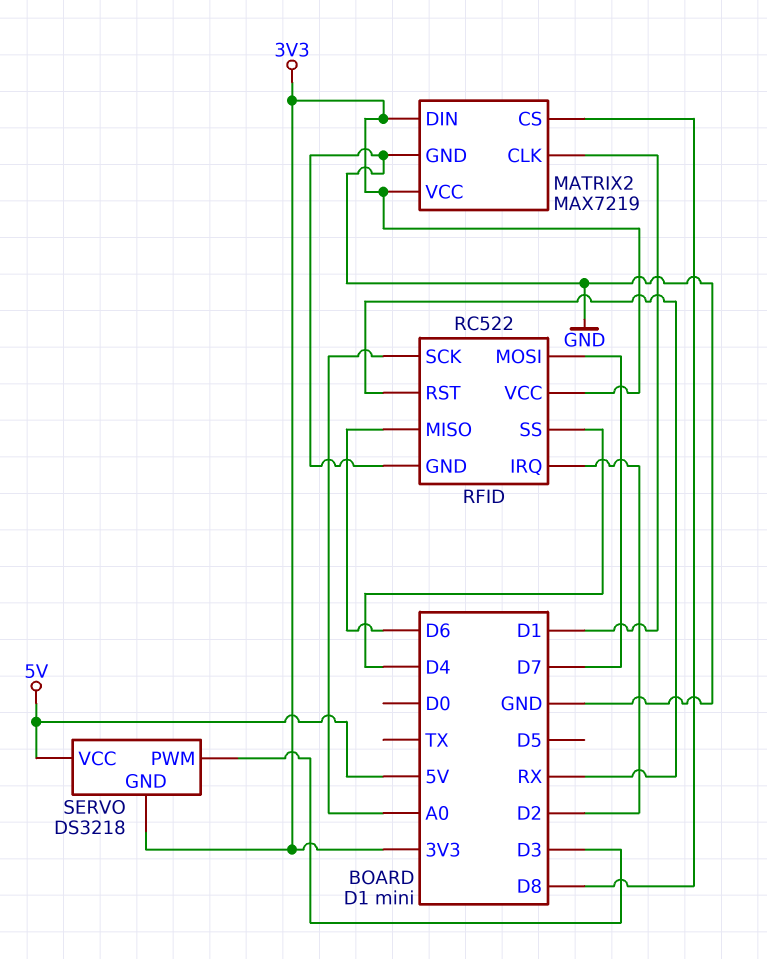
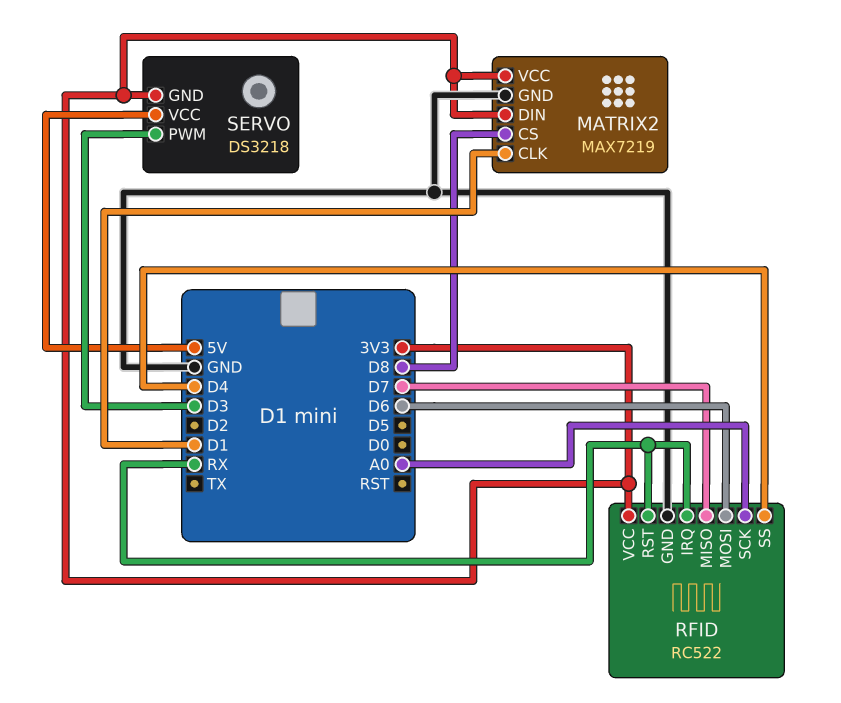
RFID pin IRQ: D2 -> RX
RFID pin MISO: D6 -> D7
RFID pin MOSI: D7 -> D6

